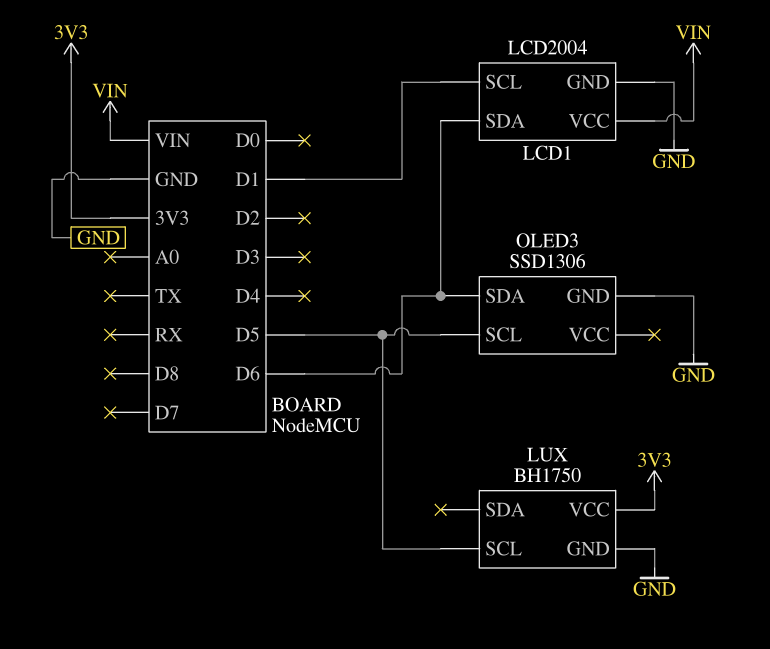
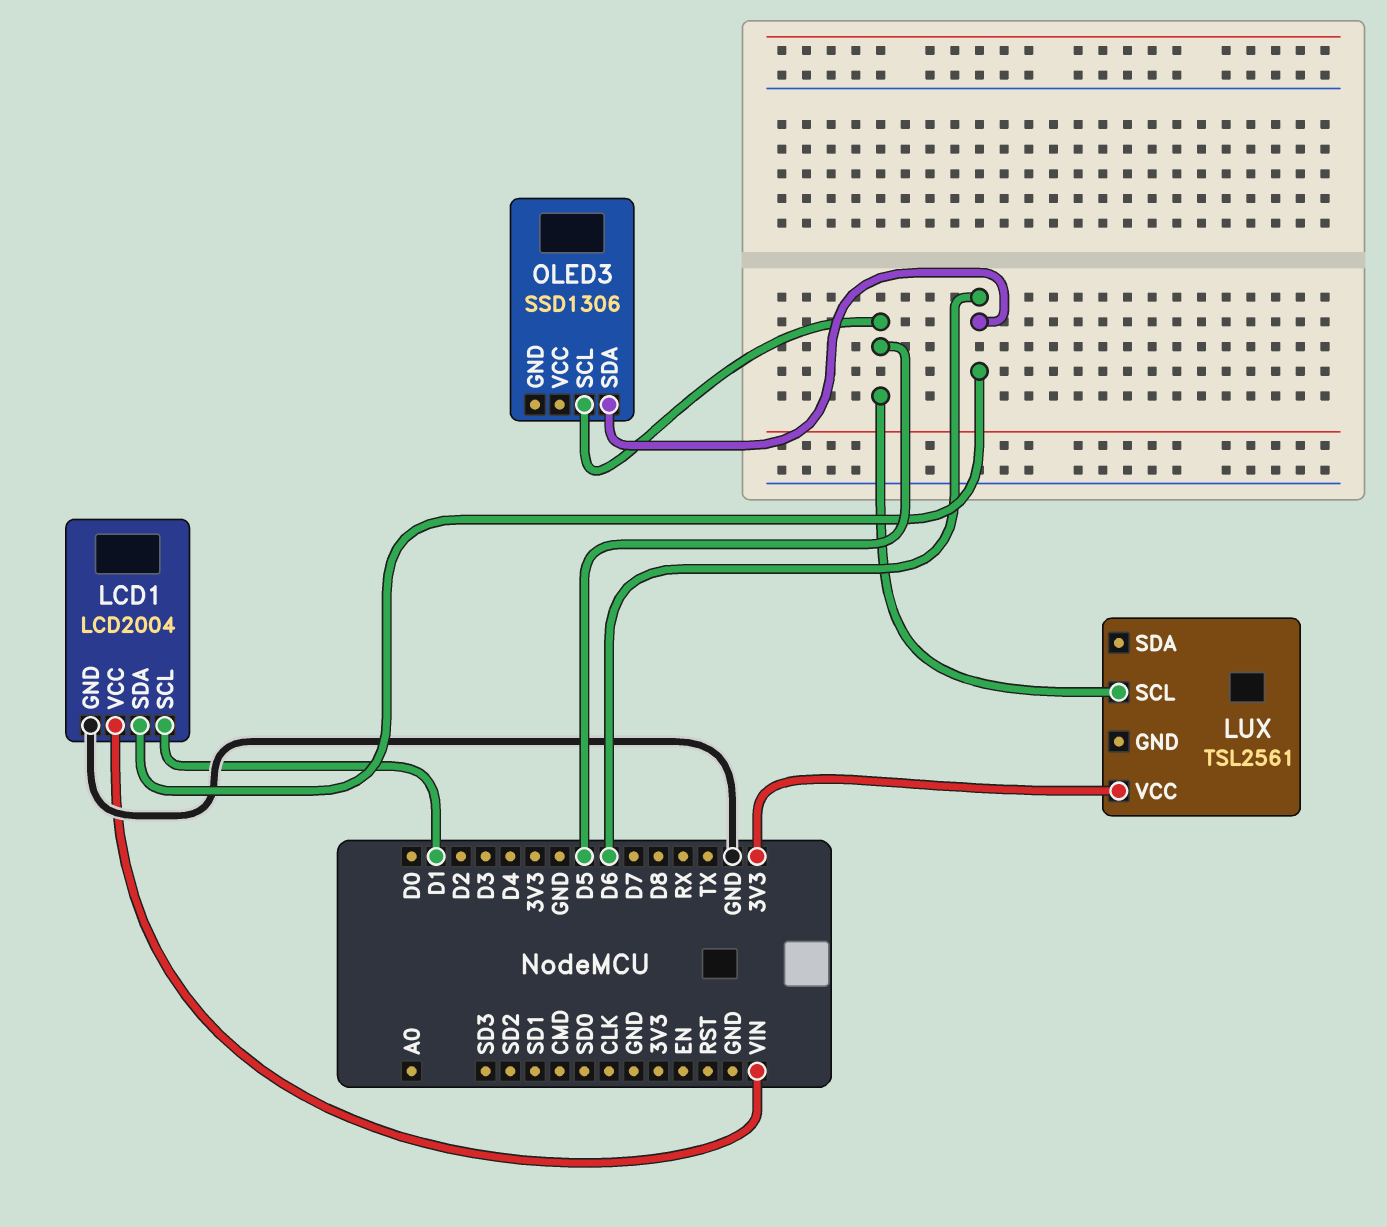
LUX: BH1750 -> TSL2561
LUX pin GND: GND -> none
OLED3 pin GND: GND -> none

